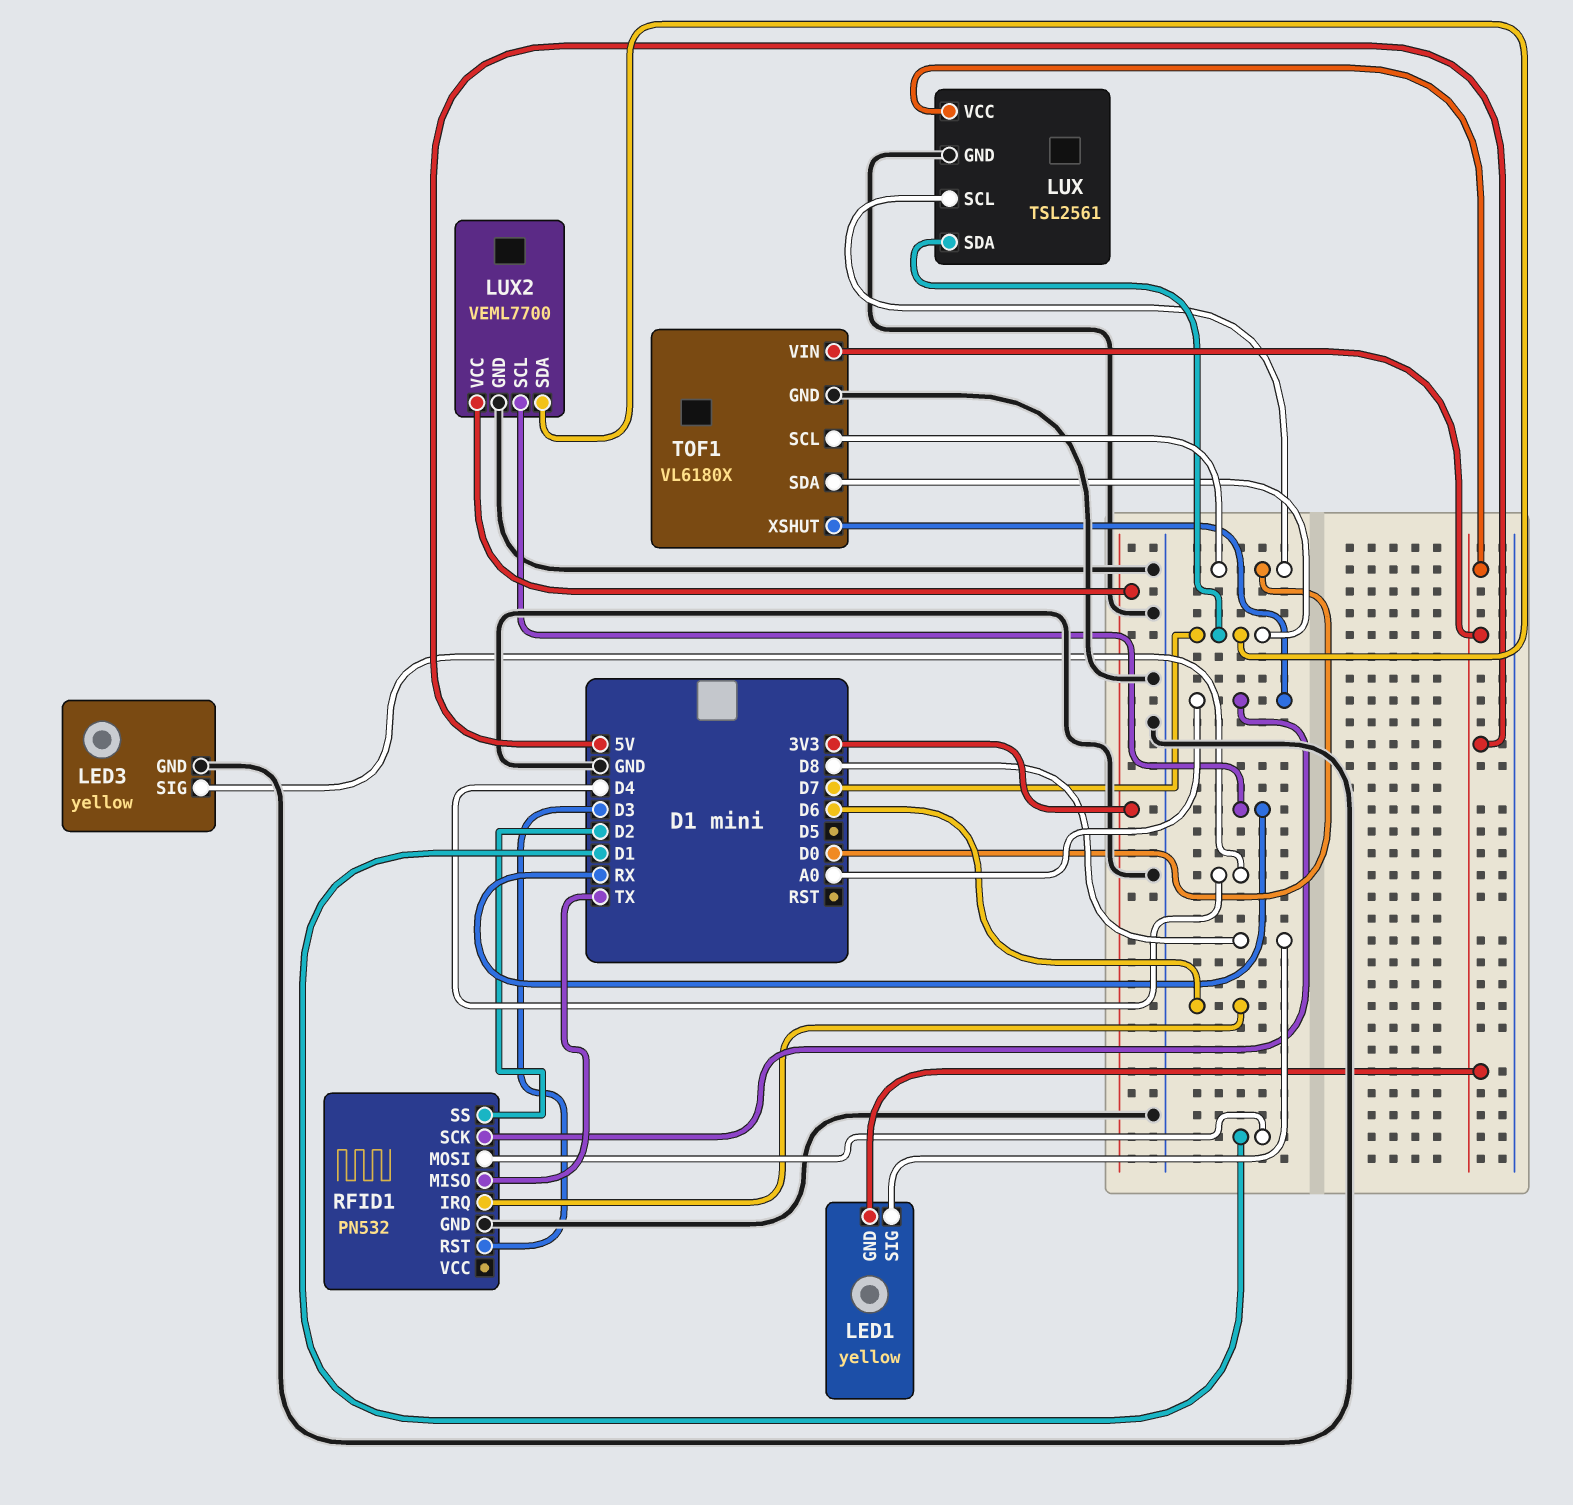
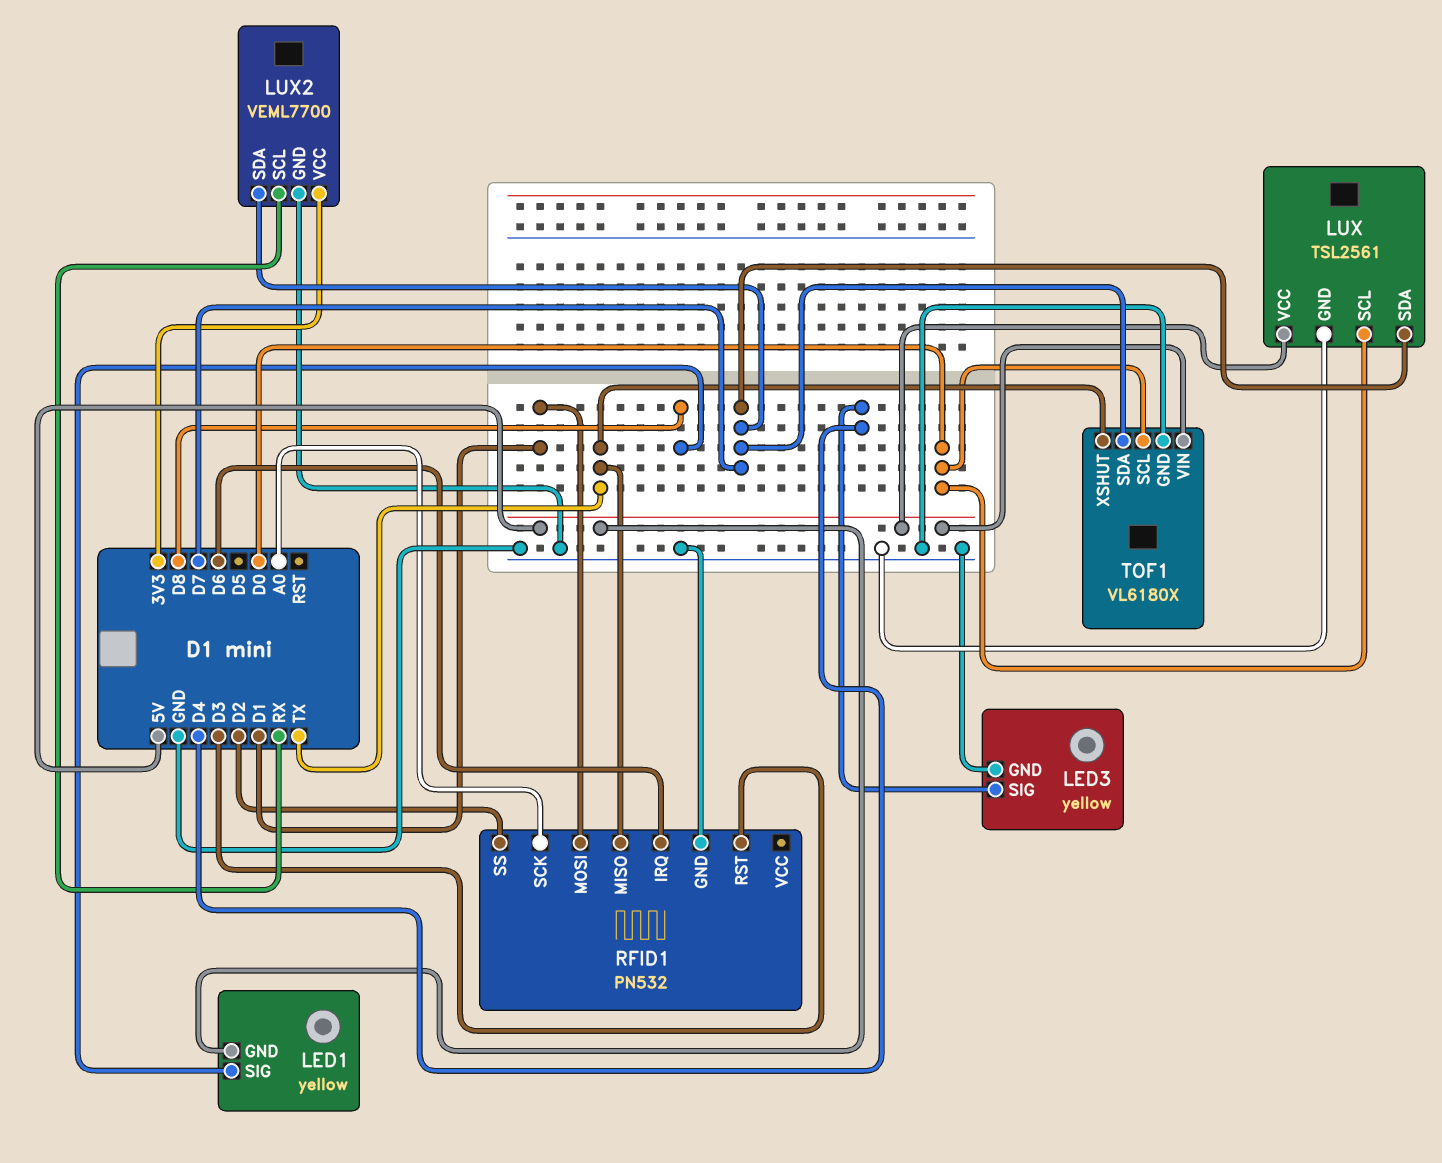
TOF1 pin XSHUT: A0 -> TX

